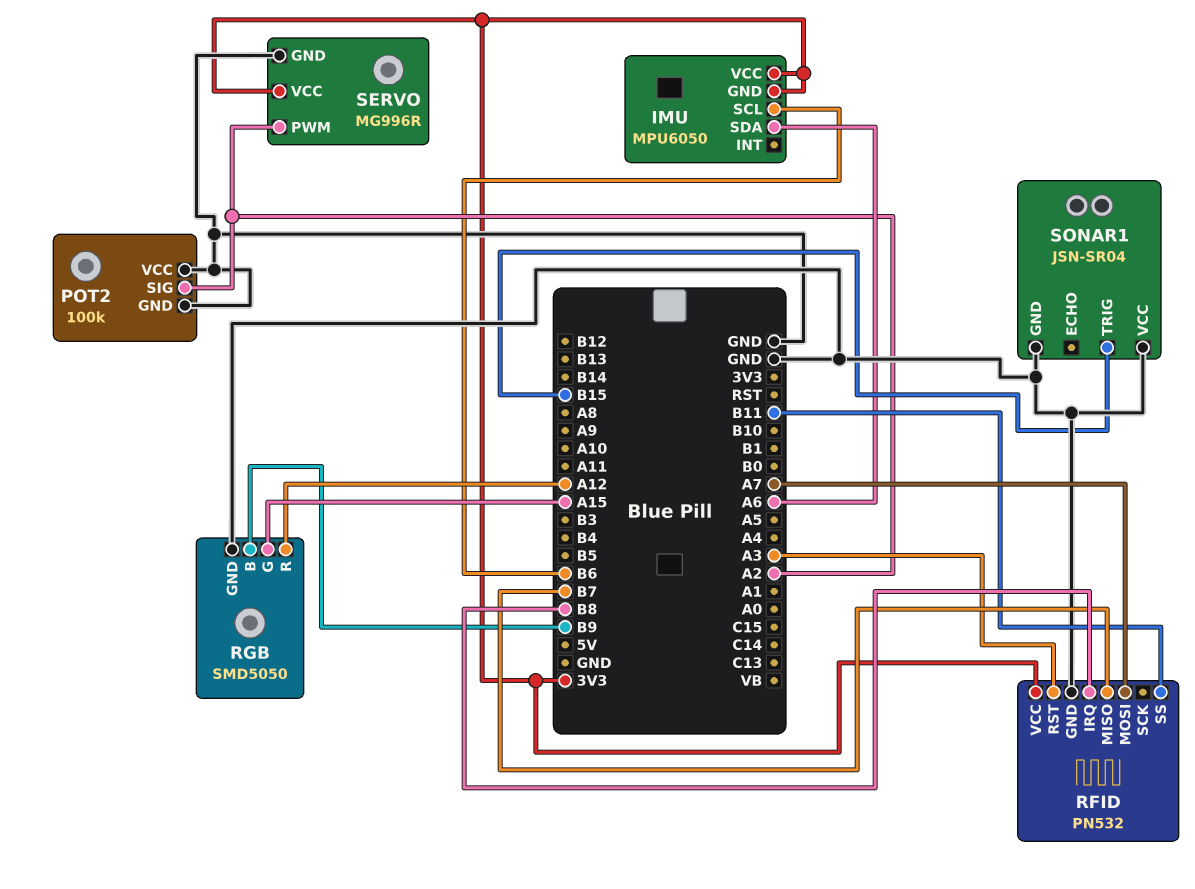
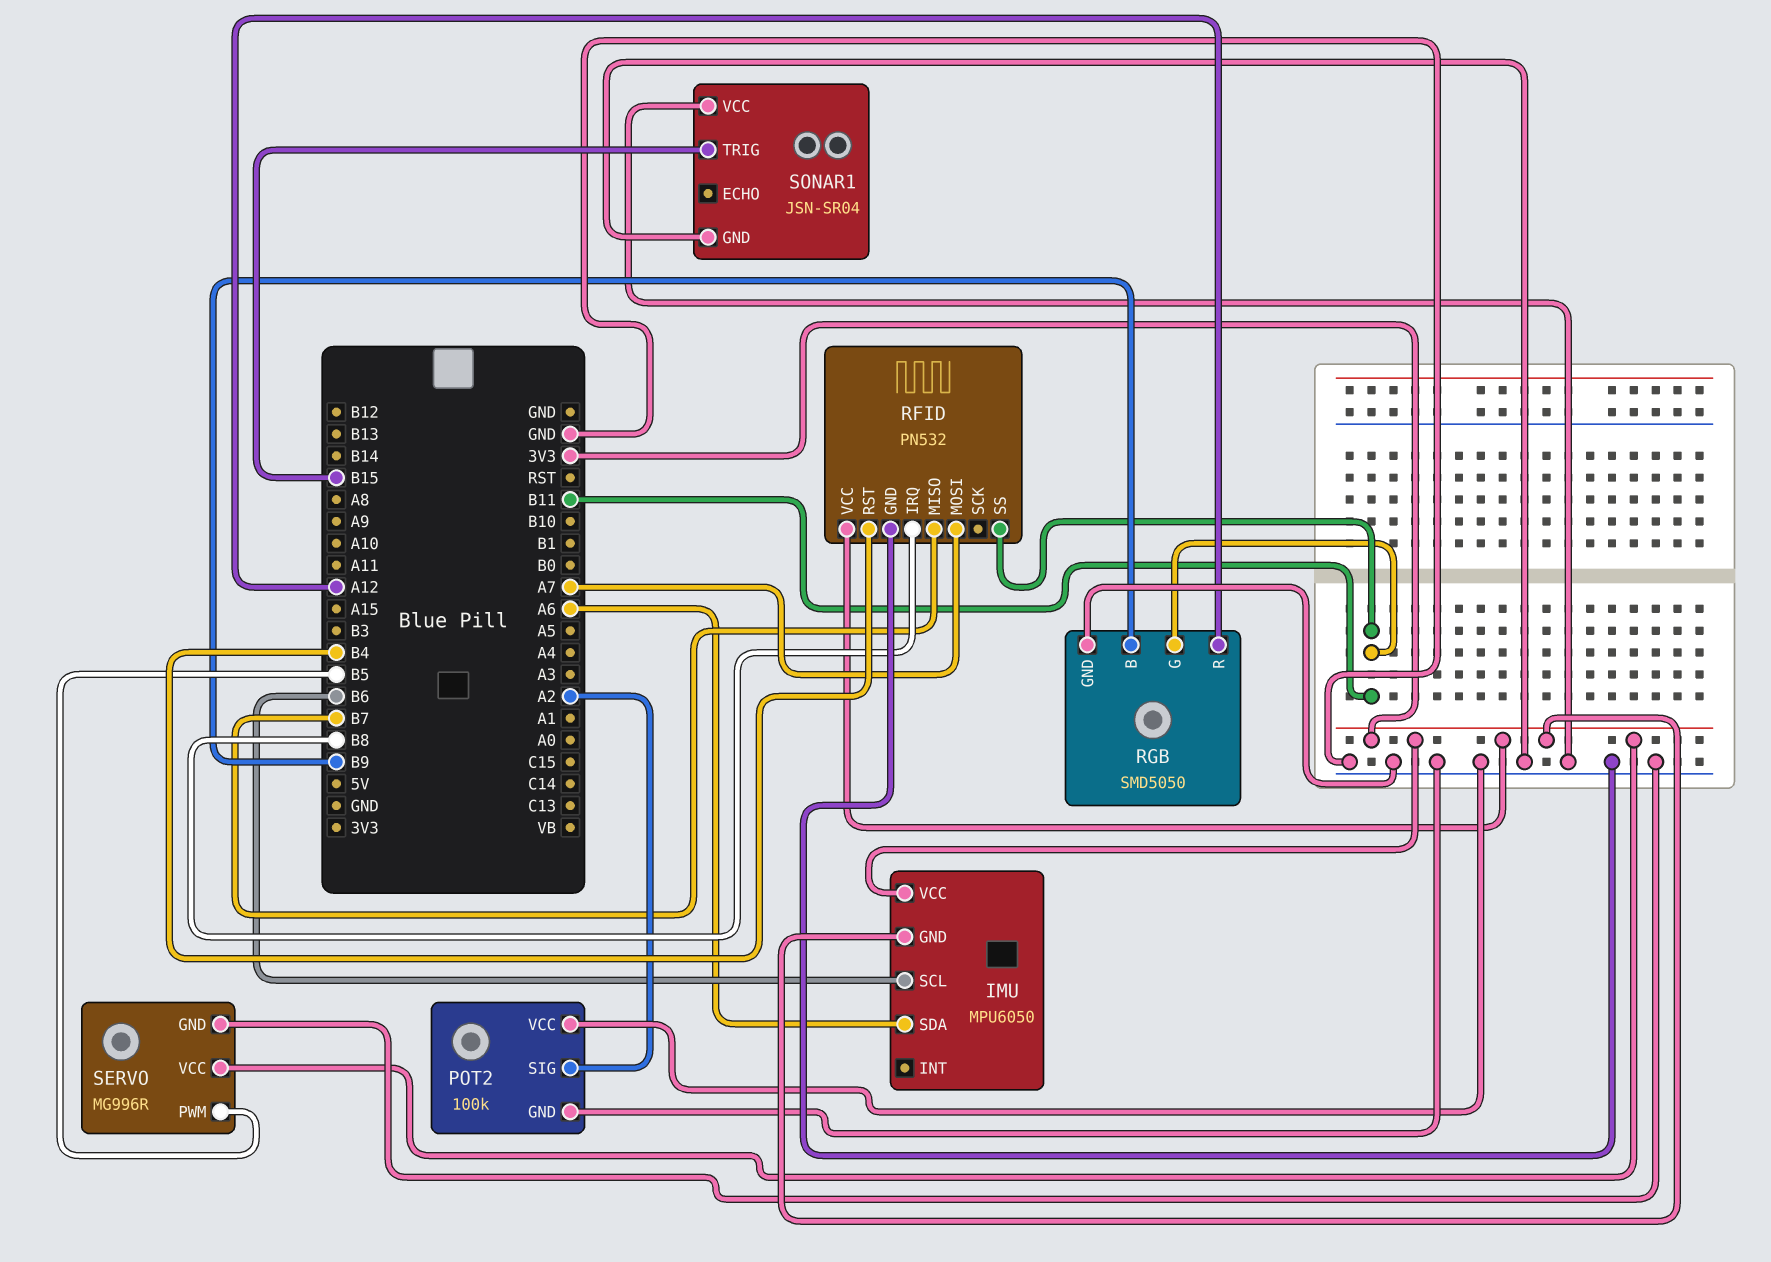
RFID pin RST: A3 -> B4
RGB pin G: A15 -> B11
SERVO pin PWM: A2 -> B5

